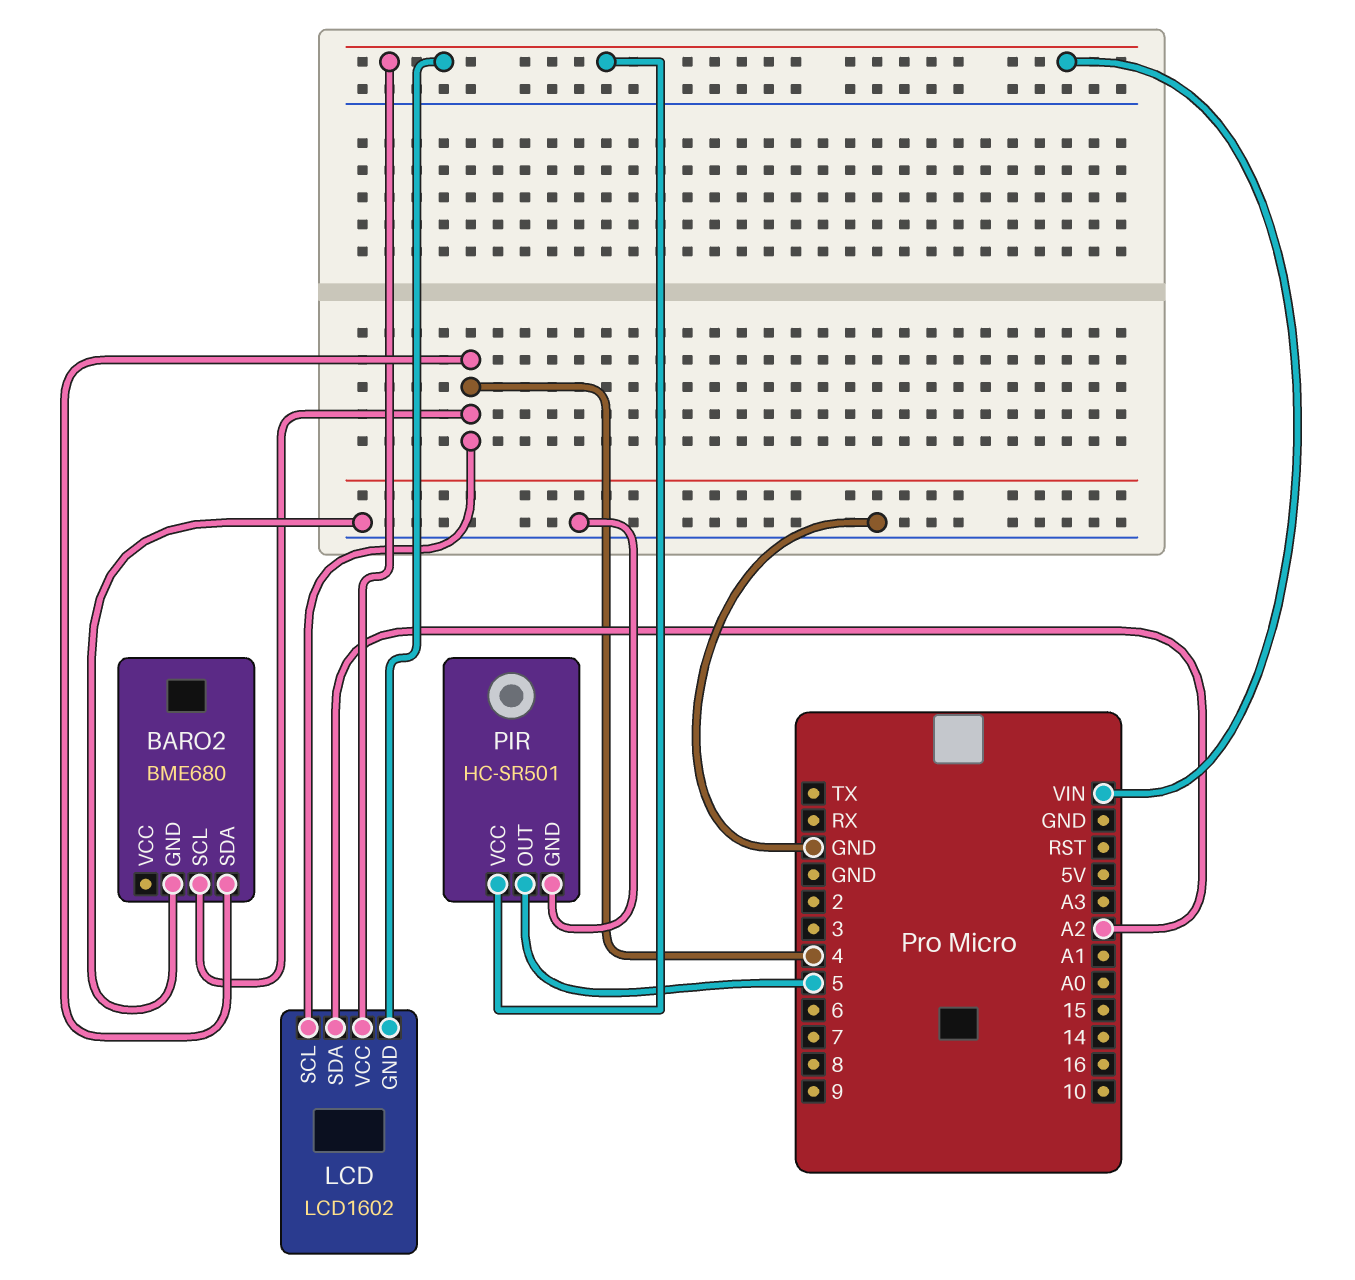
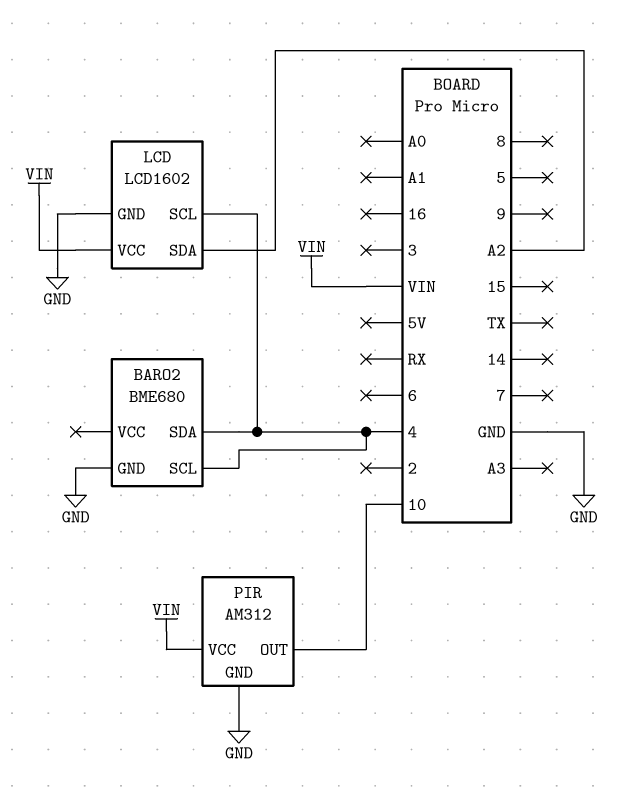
LCD pin GND: VIN -> GND
PIR: HC-SR501 -> AM312
PIR pin OUT: 5 -> 10

